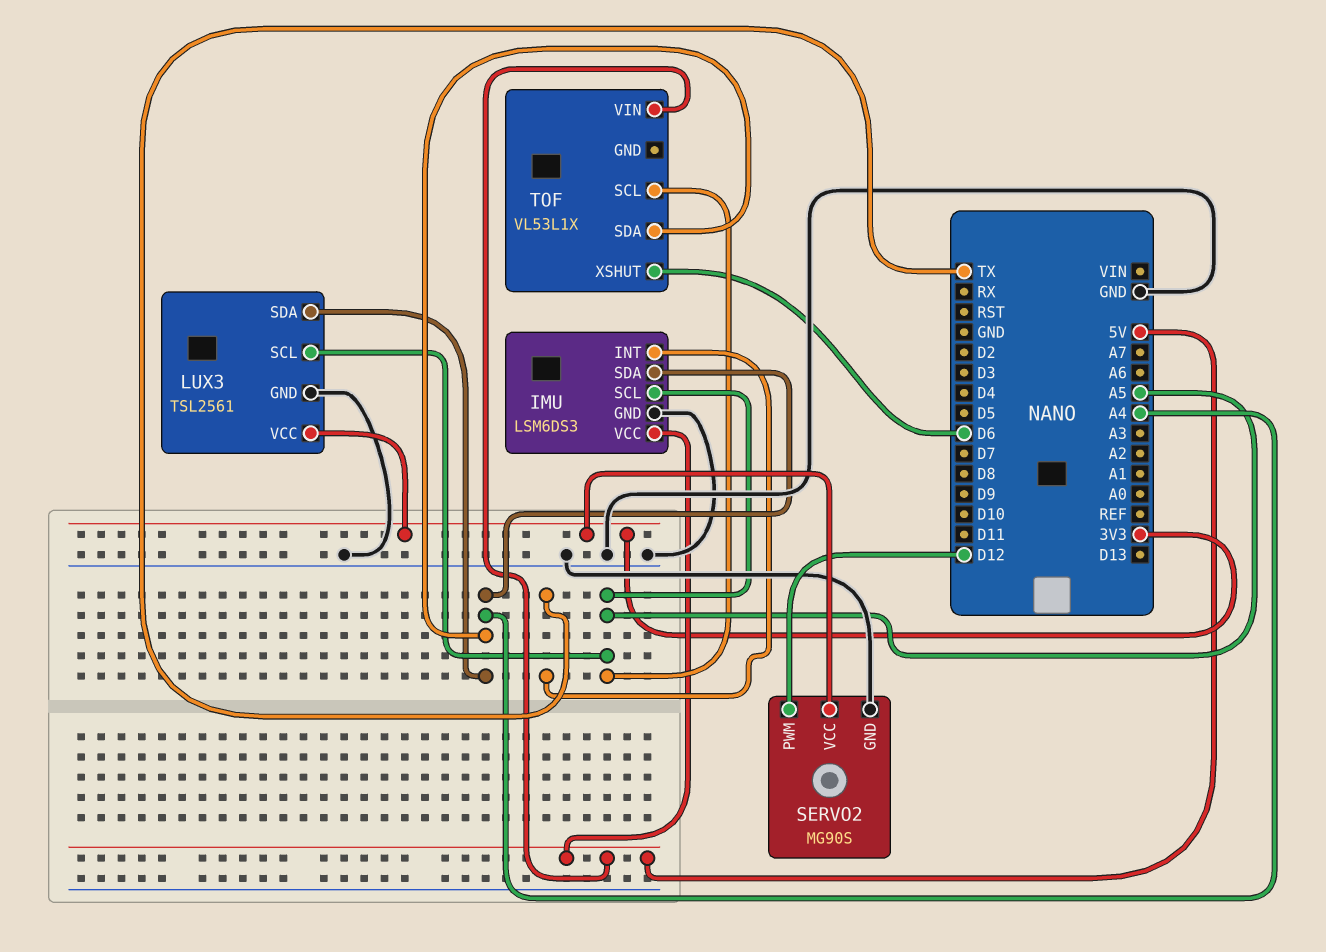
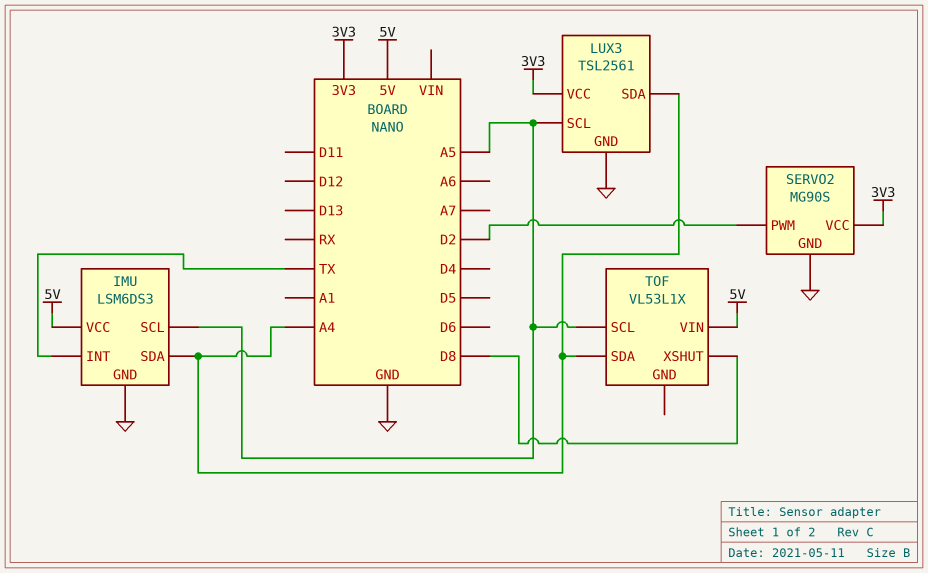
SERVO2 pin PWM: D12 -> D2
TOF pin XSHUT: D6 -> D8

